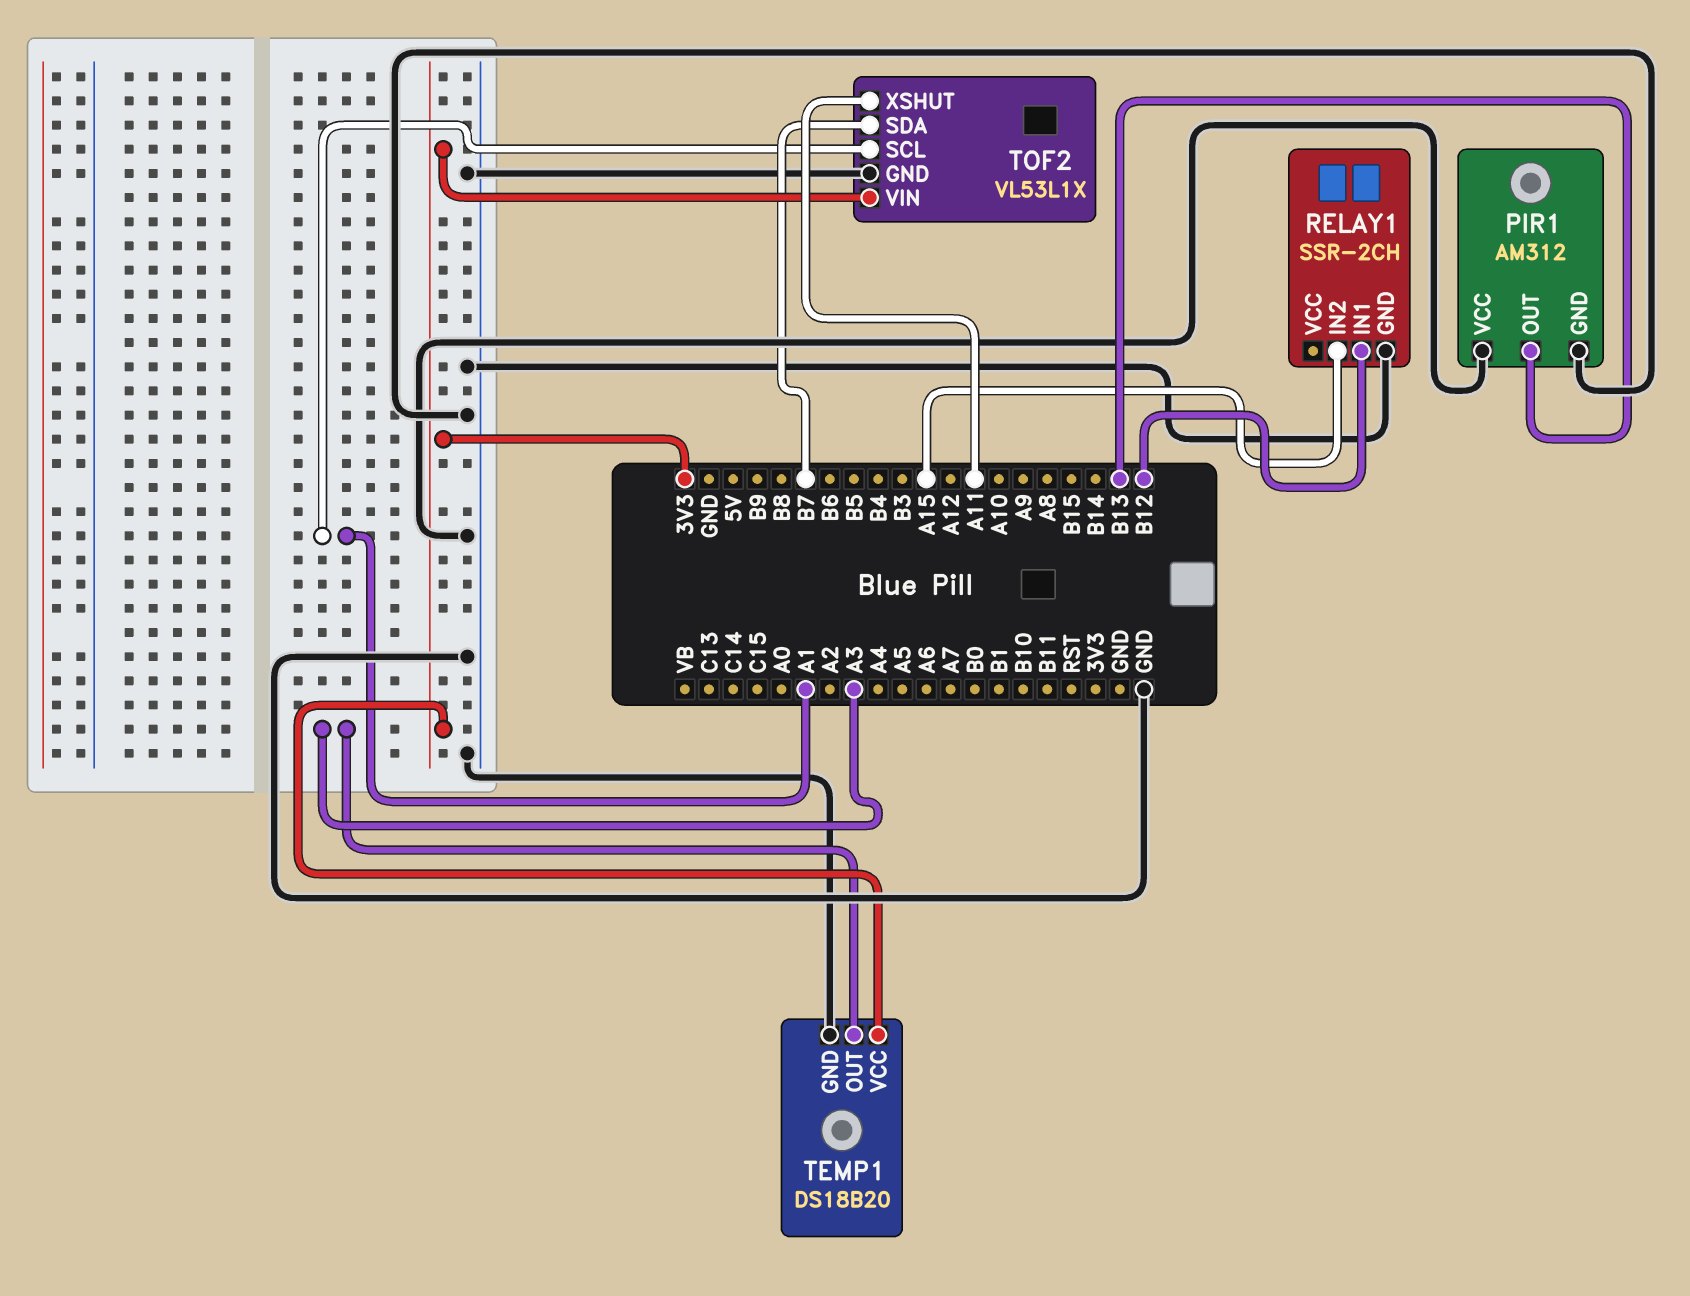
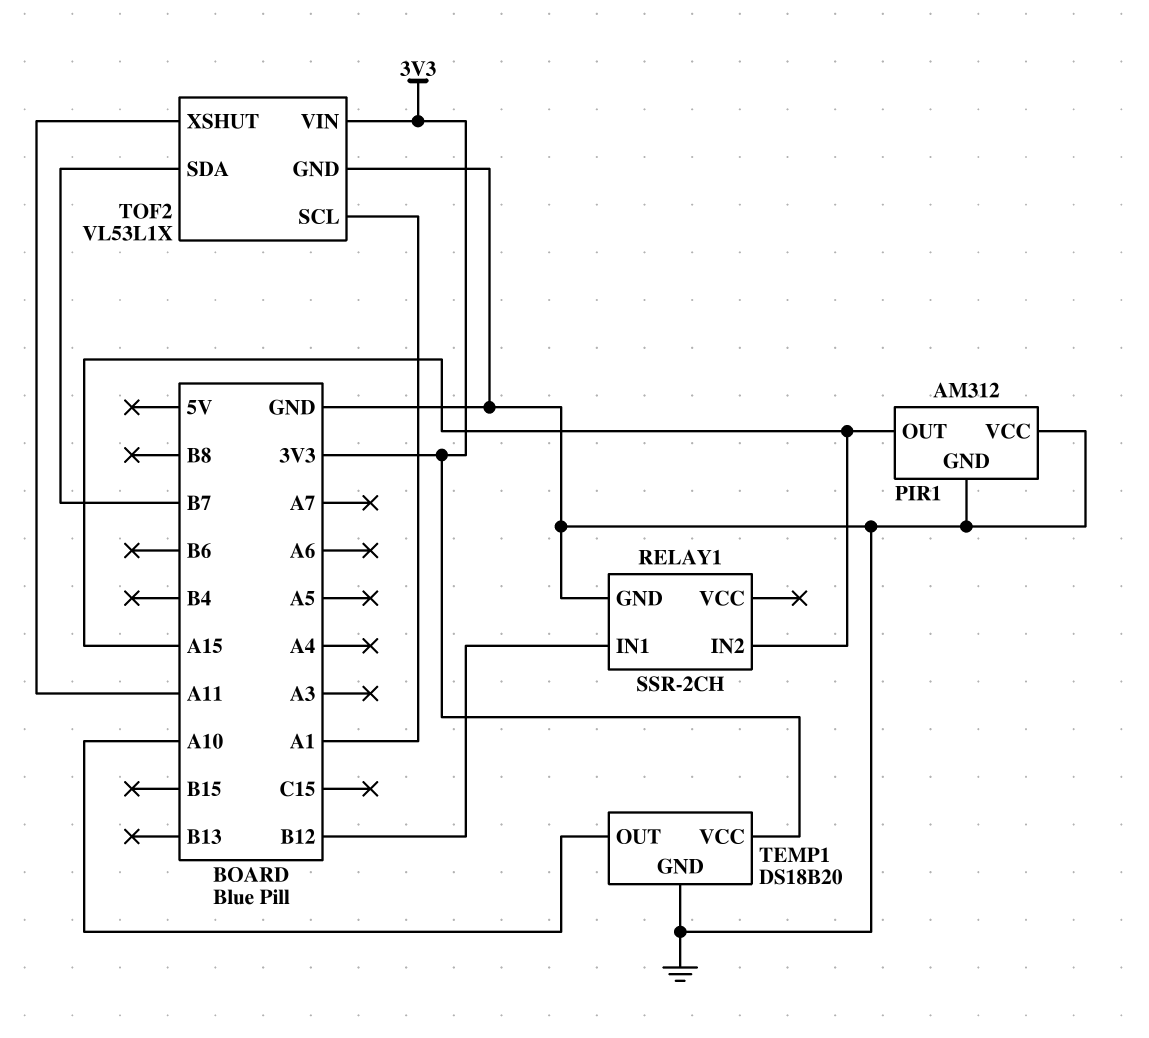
PIR1 pin OUT: B13 -> A15
TEMP1 pin OUT: A3 -> A10

